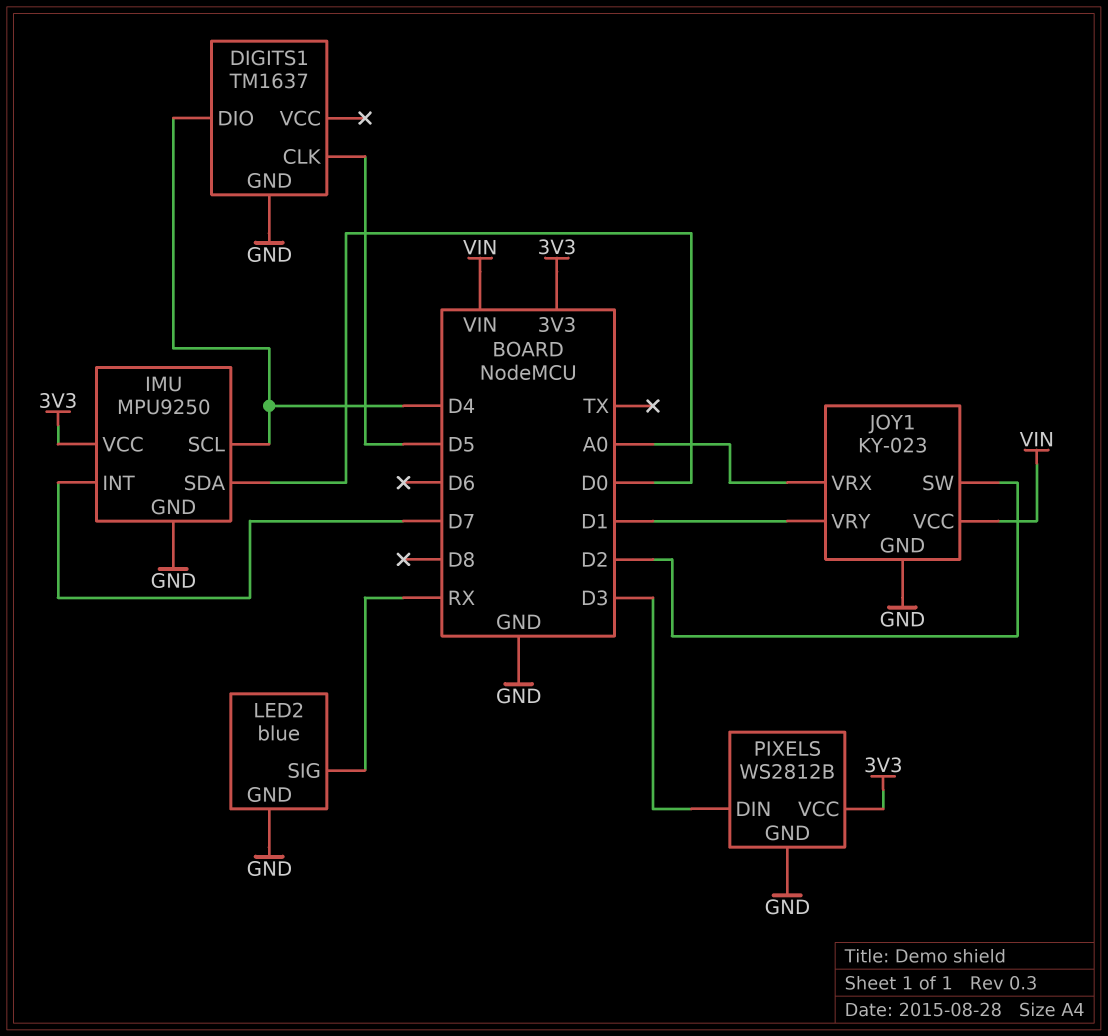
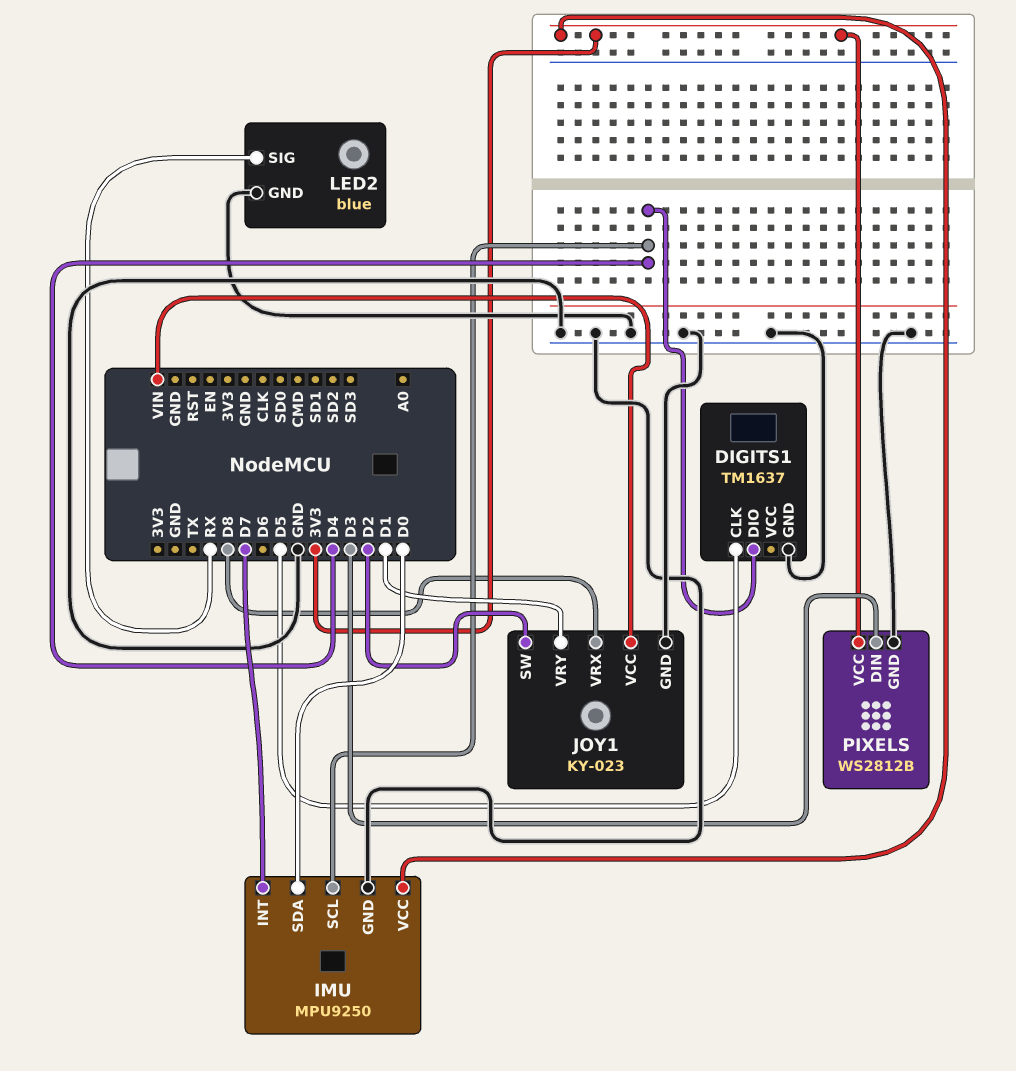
JOY1 pin VRX: A0 -> D8

